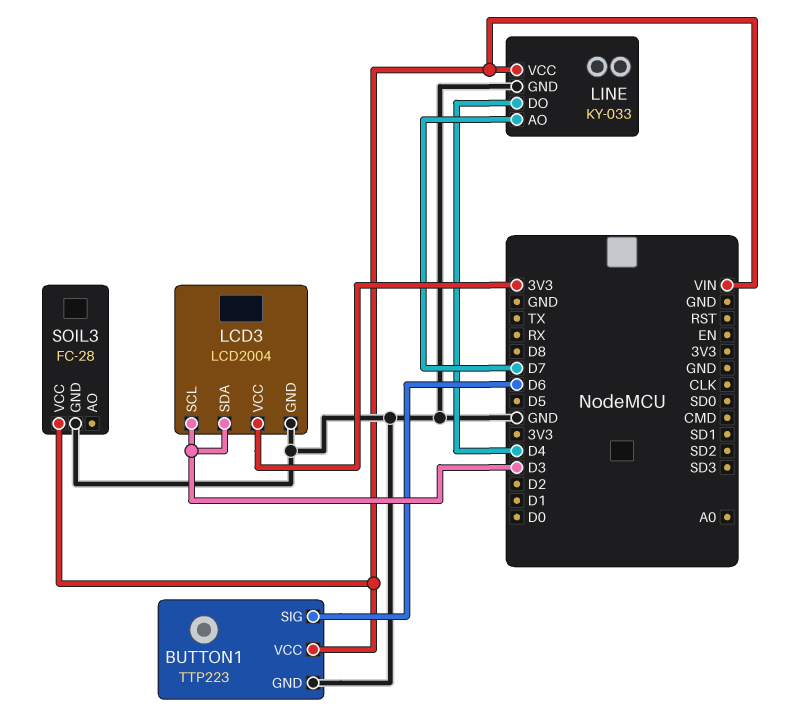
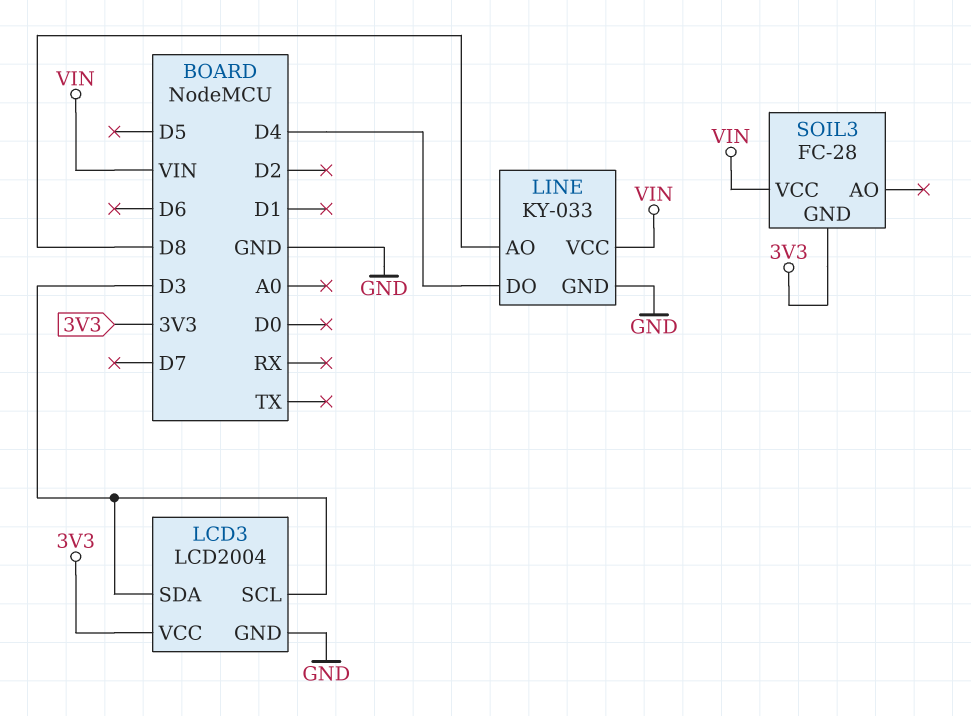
BUTTON1: TTP223 -> none
BUTTON1 pin GND: GND -> none
BUTTON1 pin SIG: D6 -> none
BUTTON1 pin VCC: VIN -> none
LINE pin AO: D7 -> D8
SOIL3 pin GND: GND -> 3V3

